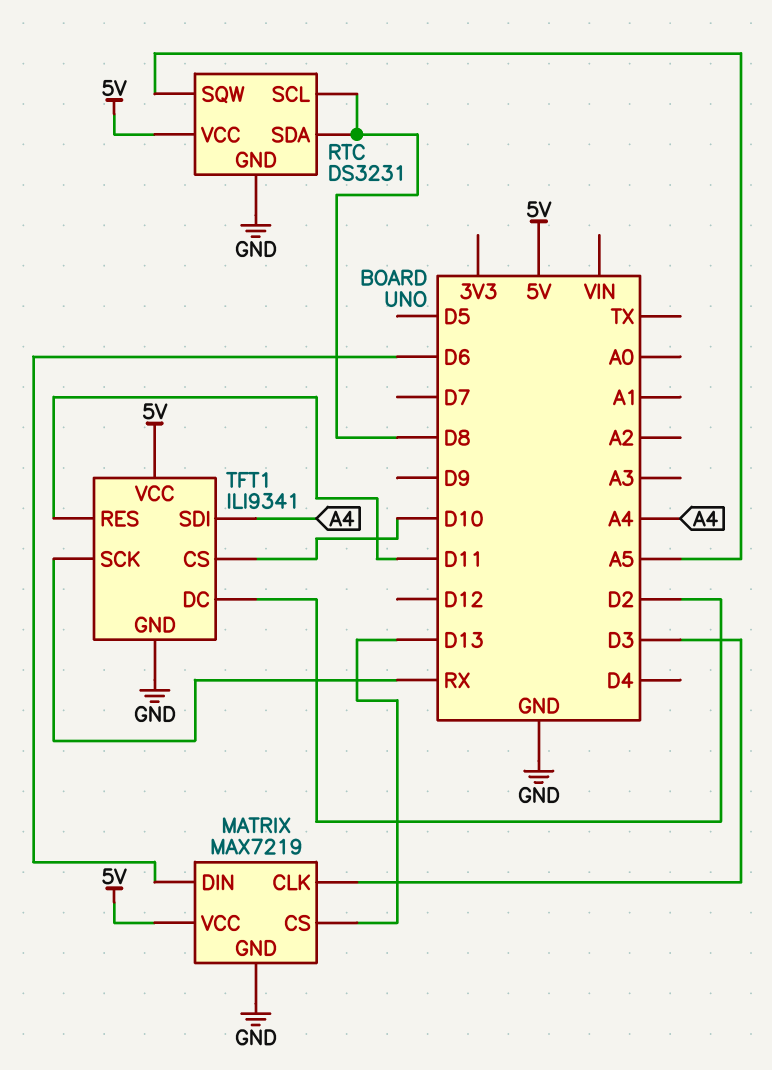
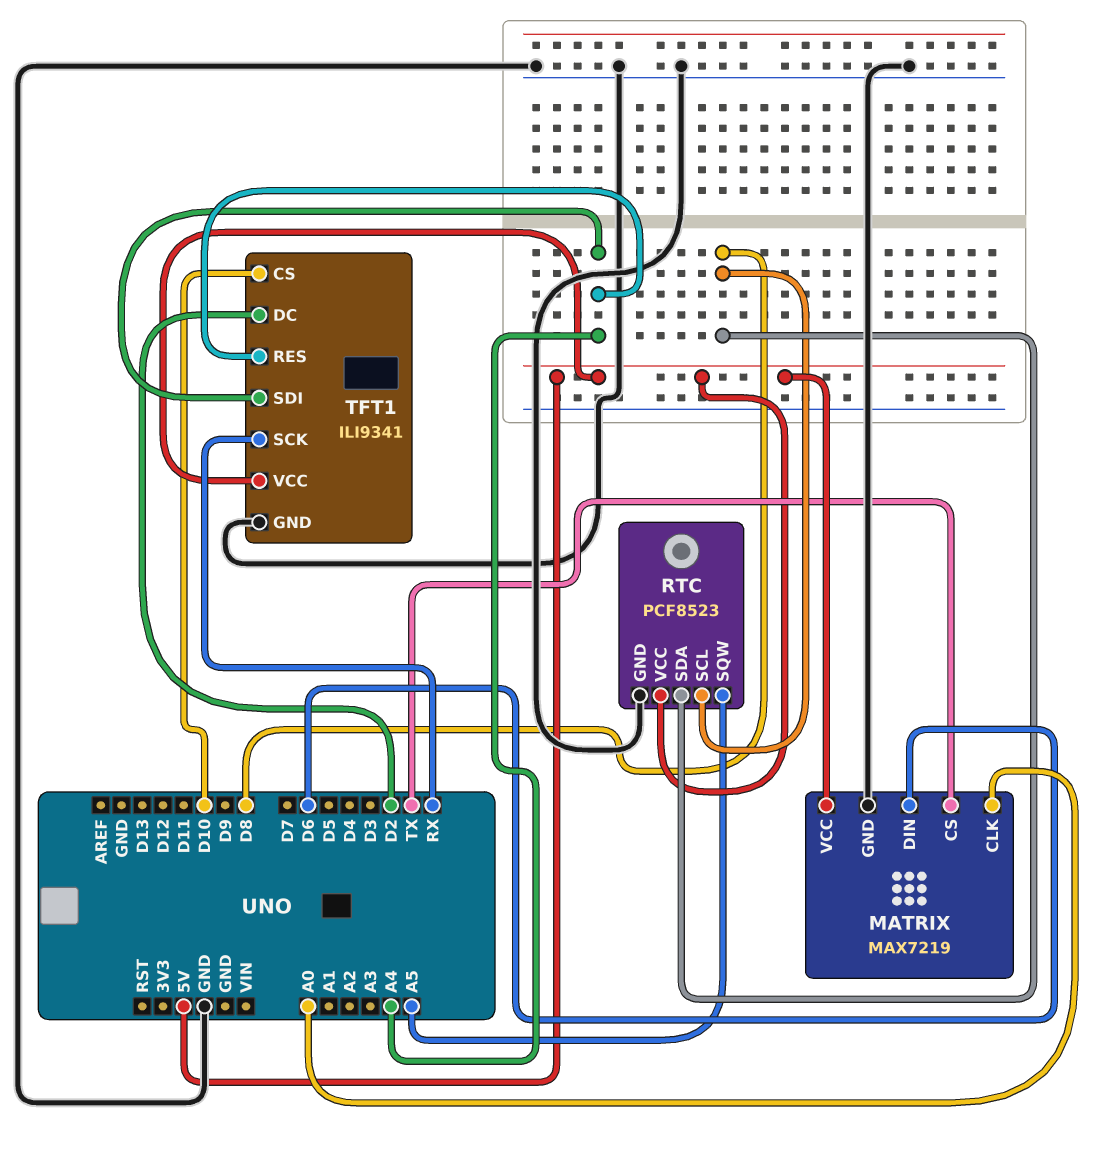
MATRIX pin CLK: D3 -> A0
MATRIX pin CS: D13 -> TX
RTC: DS3231 -> PCF8523
TFT1 pin RES: D11 -> A4

